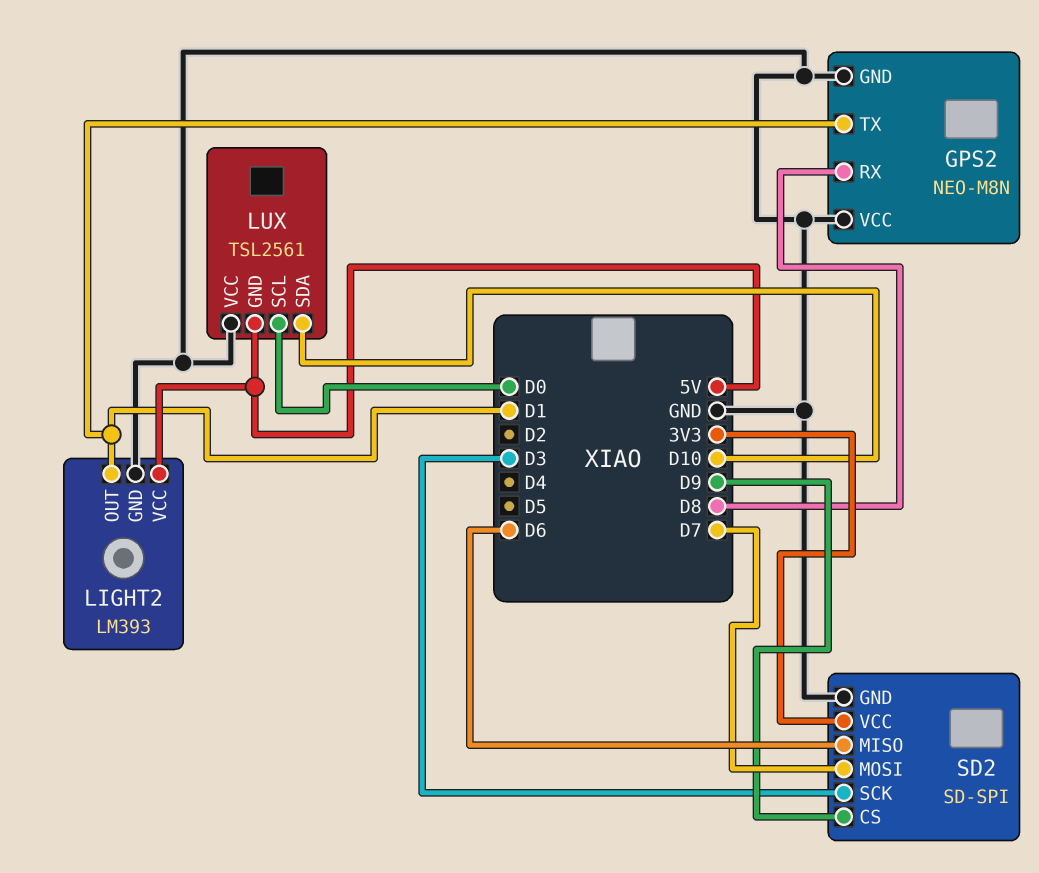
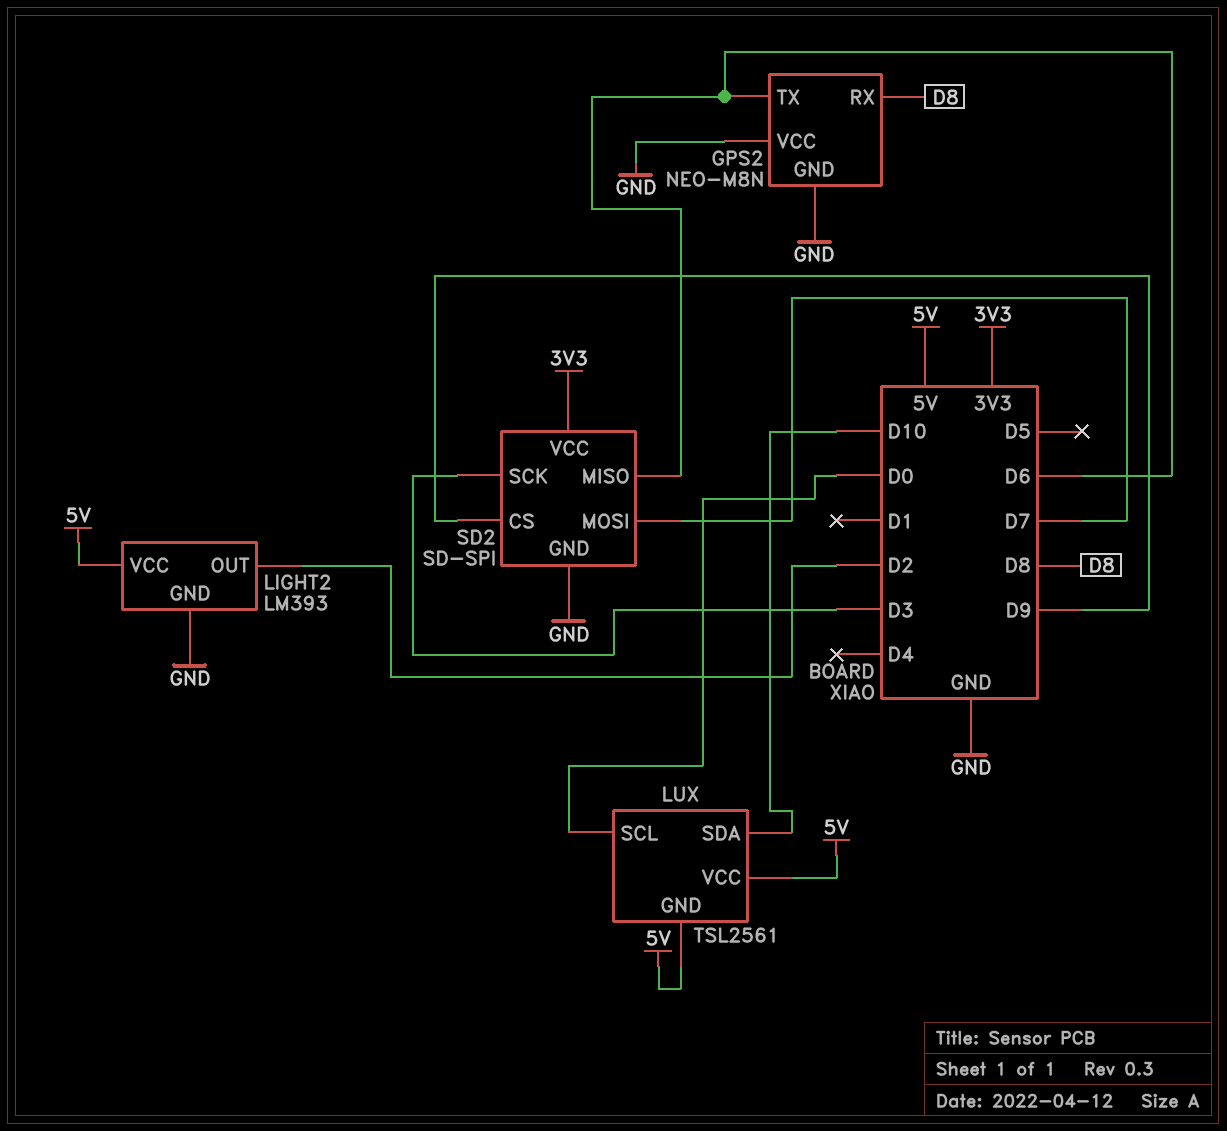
GPS2 pin TX: D1 -> D6
LIGHT2 pin OUT: D1 -> D2
LUX pin VCC: GND -> 5V

